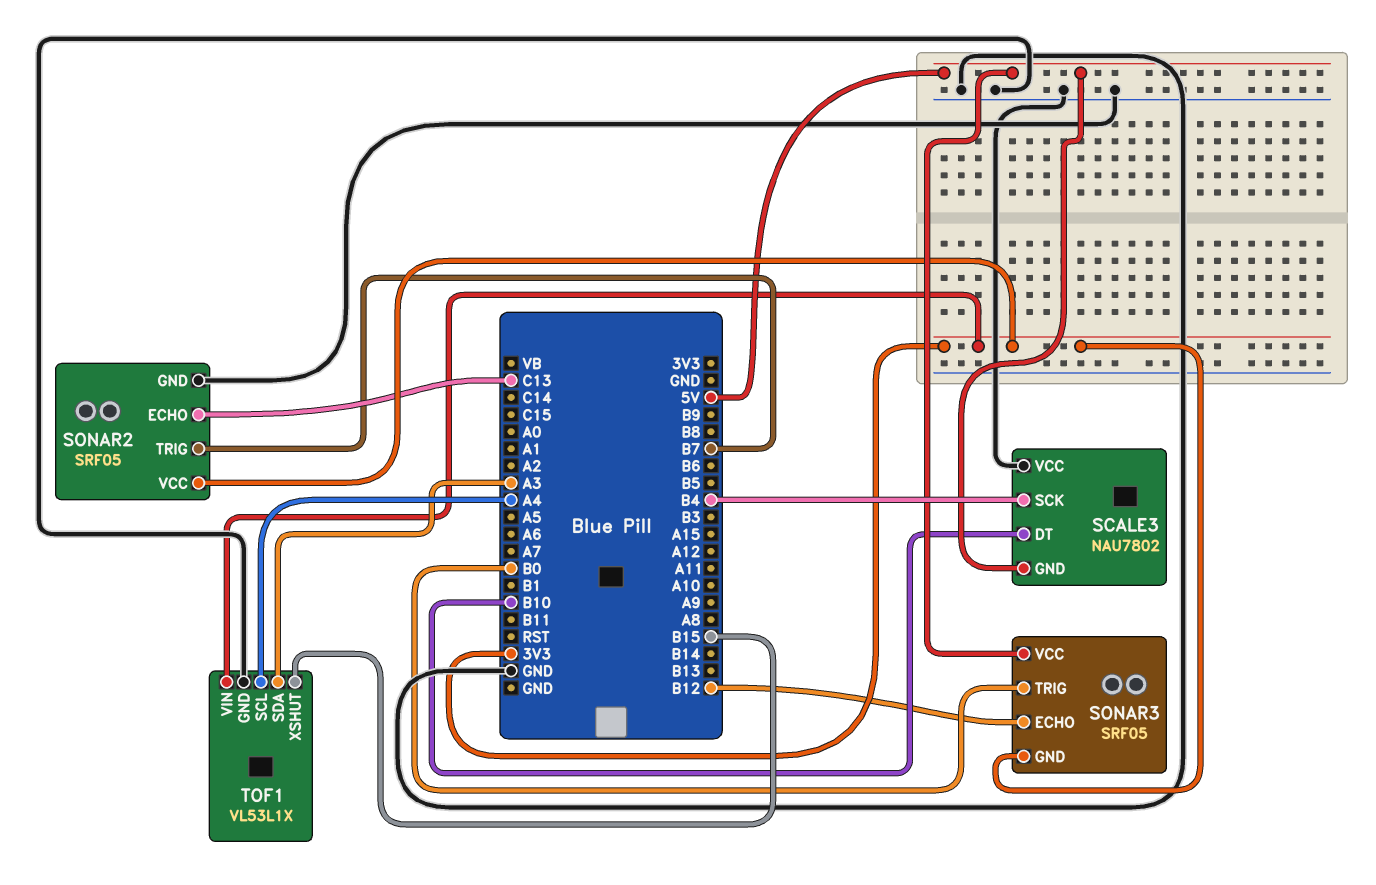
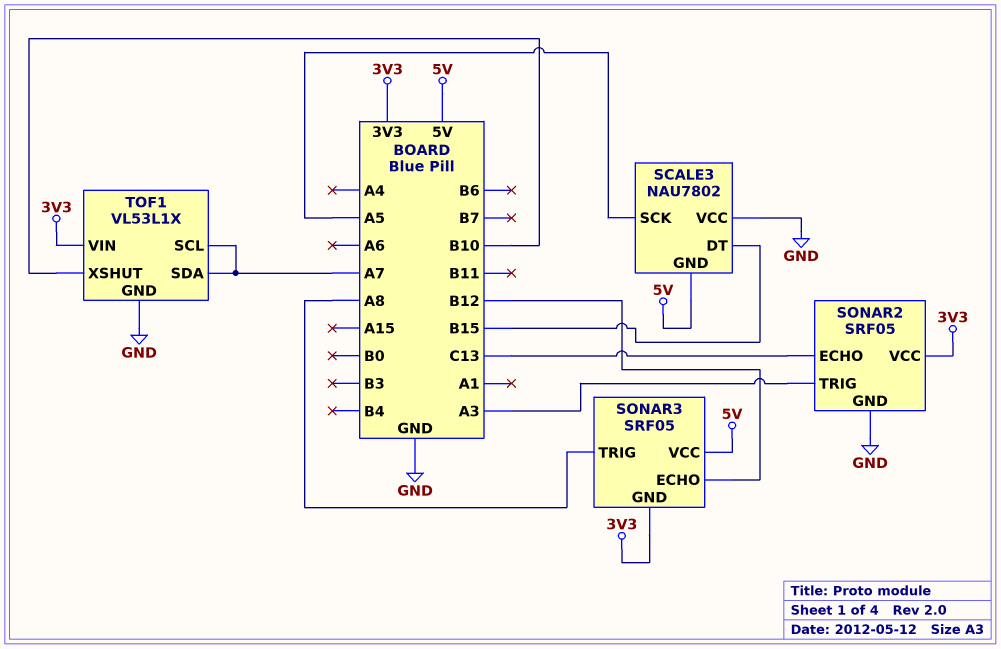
SCALE3 pin DT: B10 -> B15
SCALE3 pin SCK: B4 -> A5
SONAR2 pin TRIG: B7 -> A3
SONAR3 pin TRIG: B0 -> A8
TOF1 pin SCL: A4 -> A7
TOF1 pin SDA: A3 -> A7
TOF1 pin XSHUT: B15 -> B10

